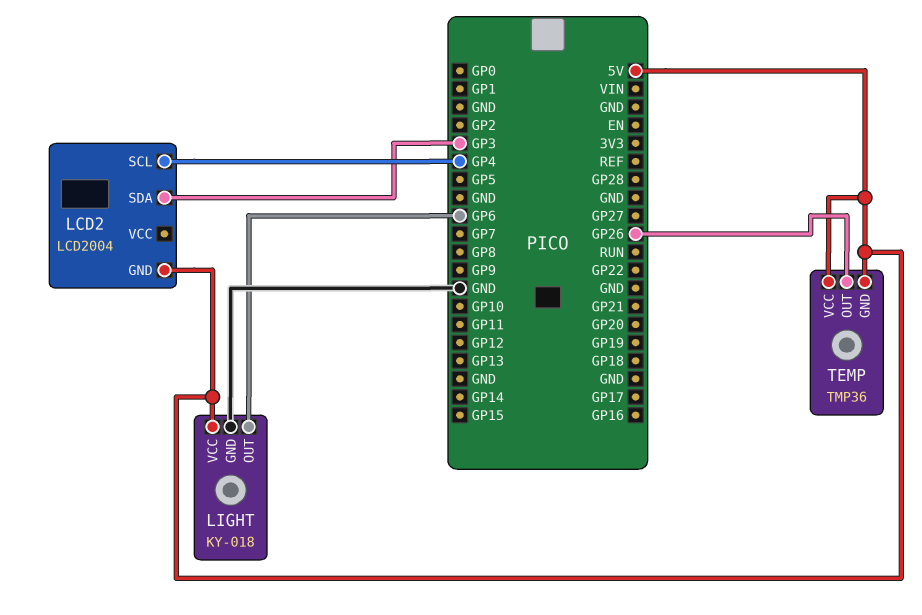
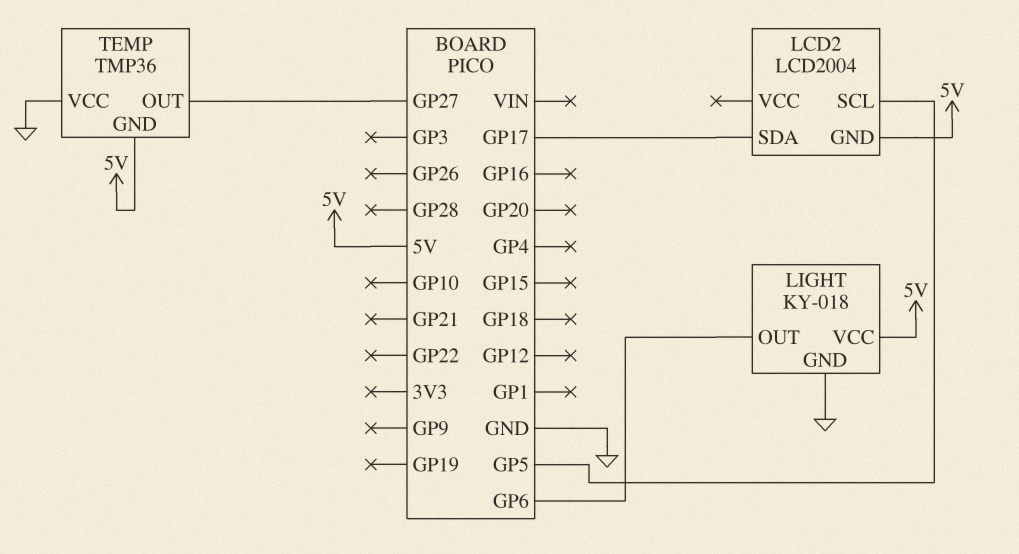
LCD2 pin SCL: GP4 -> GP5
LCD2 pin SDA: GP3 -> GP17
TEMP pin OUT: GP26 -> GP27
TEMP pin VCC: 5V -> GND

